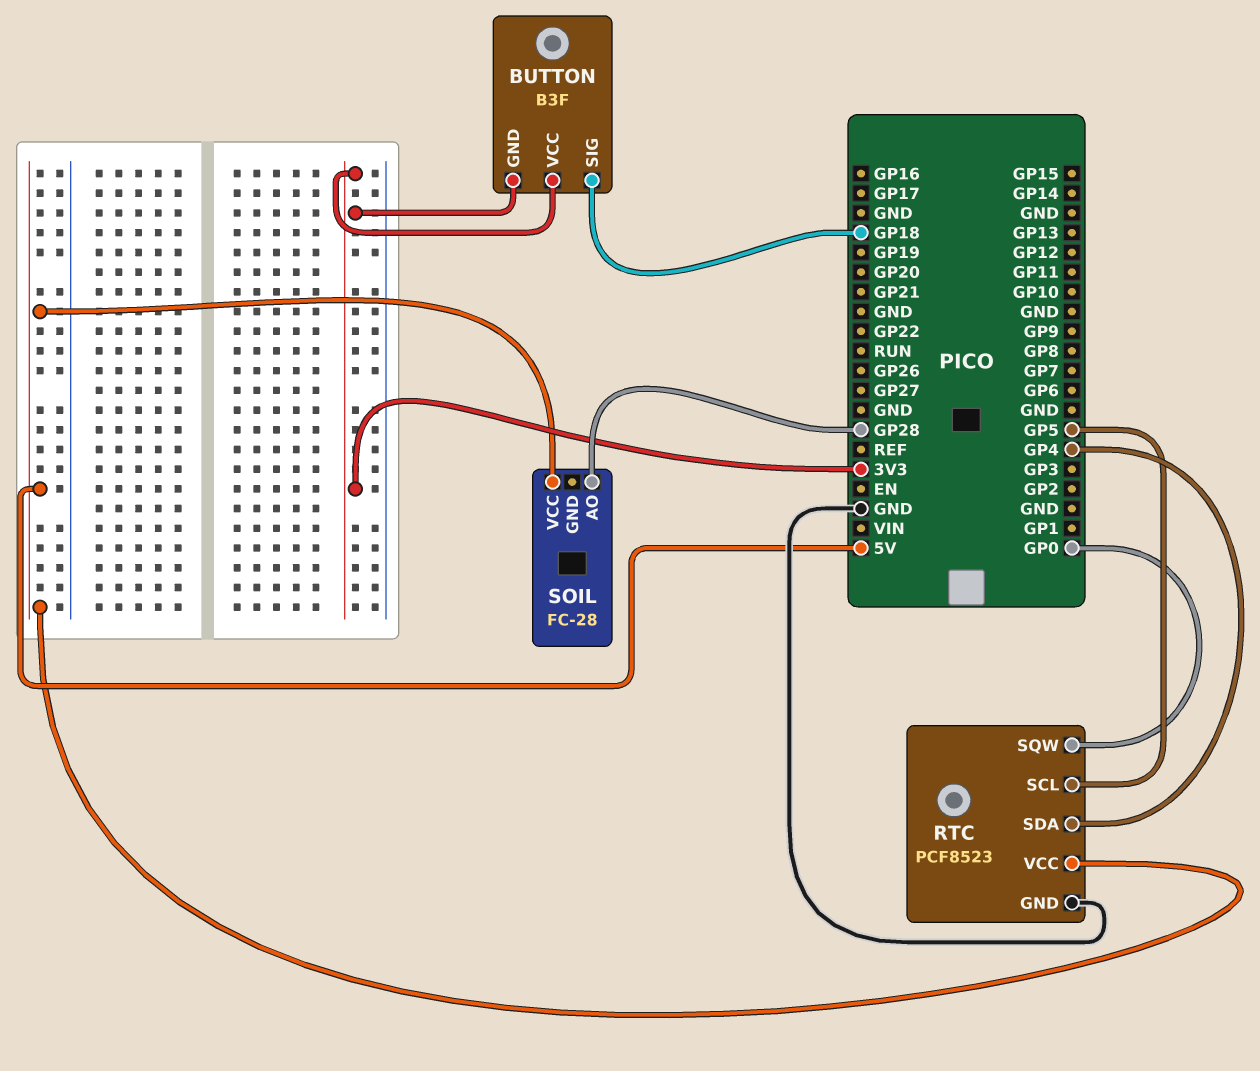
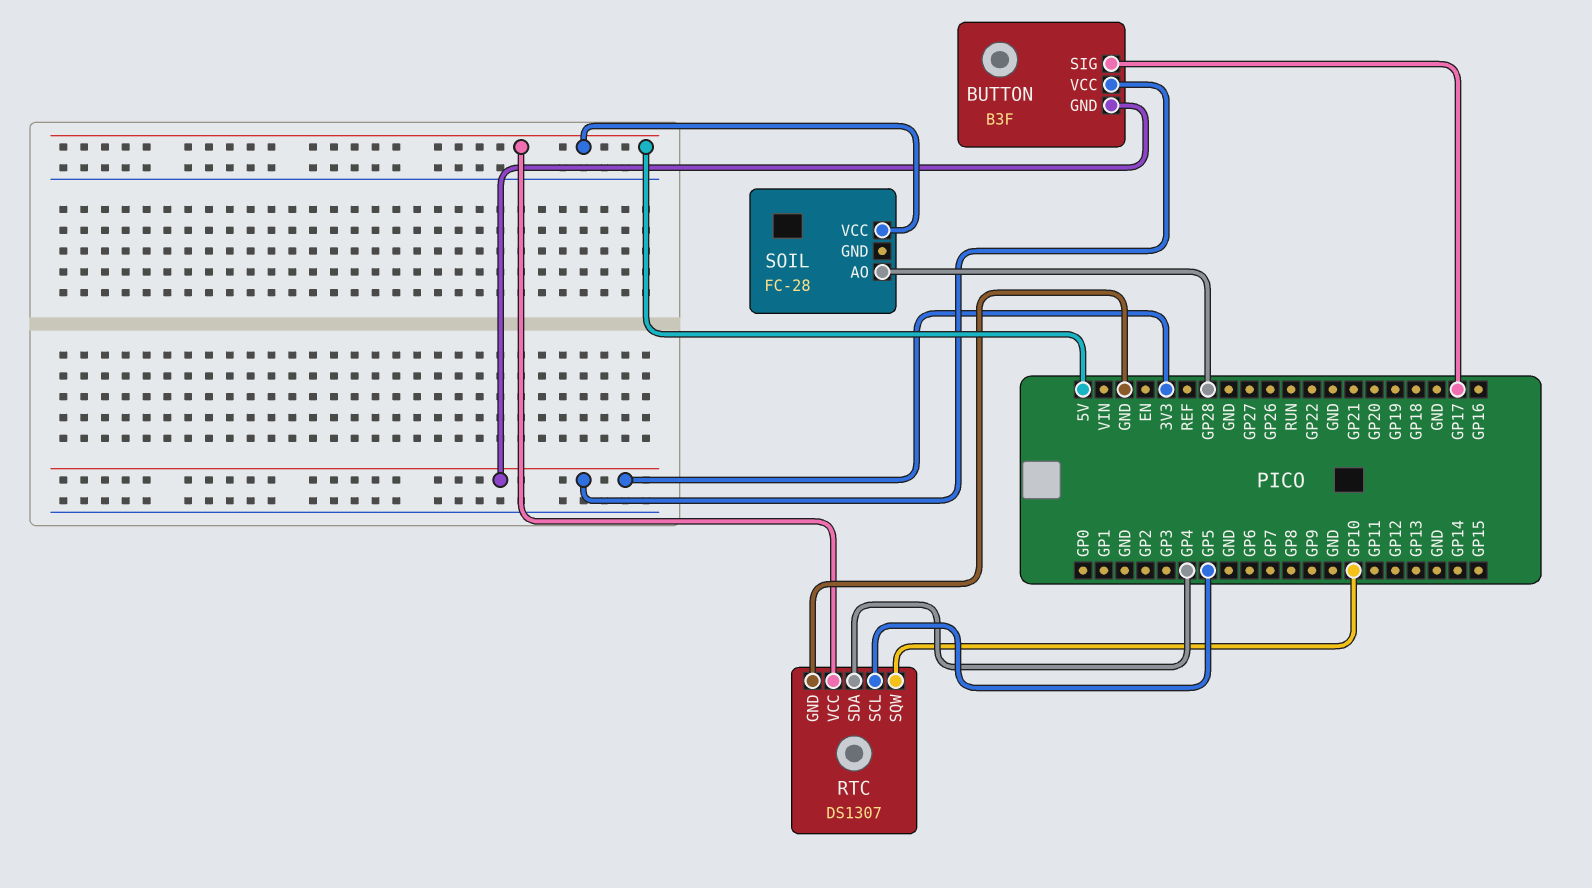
BUTTON pin SIG: GP18 -> GP17
RTC: PCF8523 -> DS1307
RTC pin SQW: GP0 -> GP10

